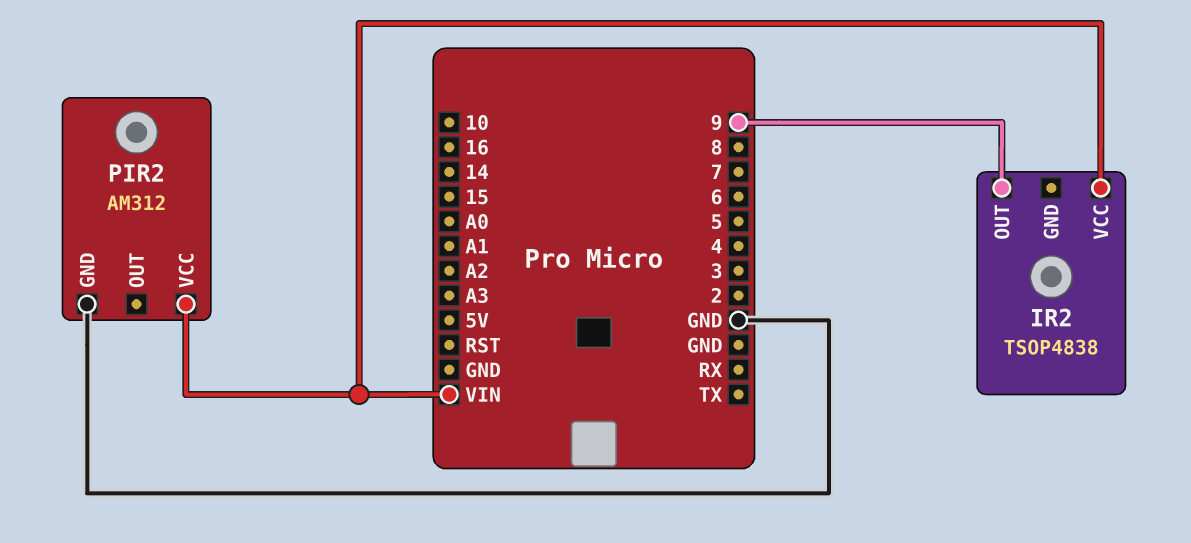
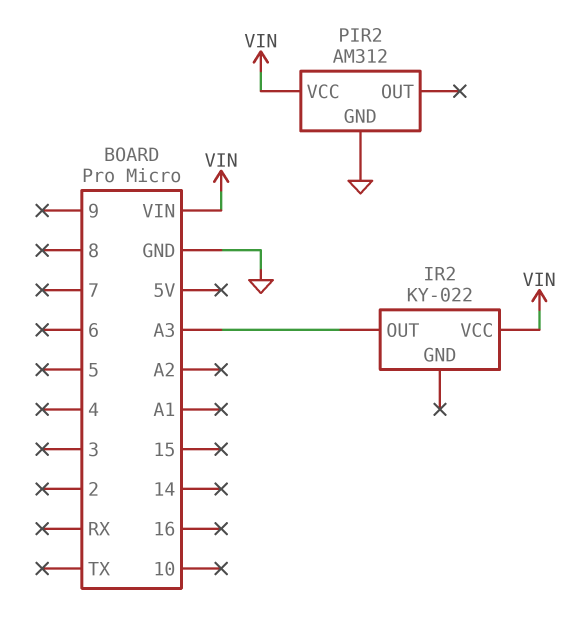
IR2: TSOP4838 -> KY-022
IR2 pin OUT: 9 -> A3

